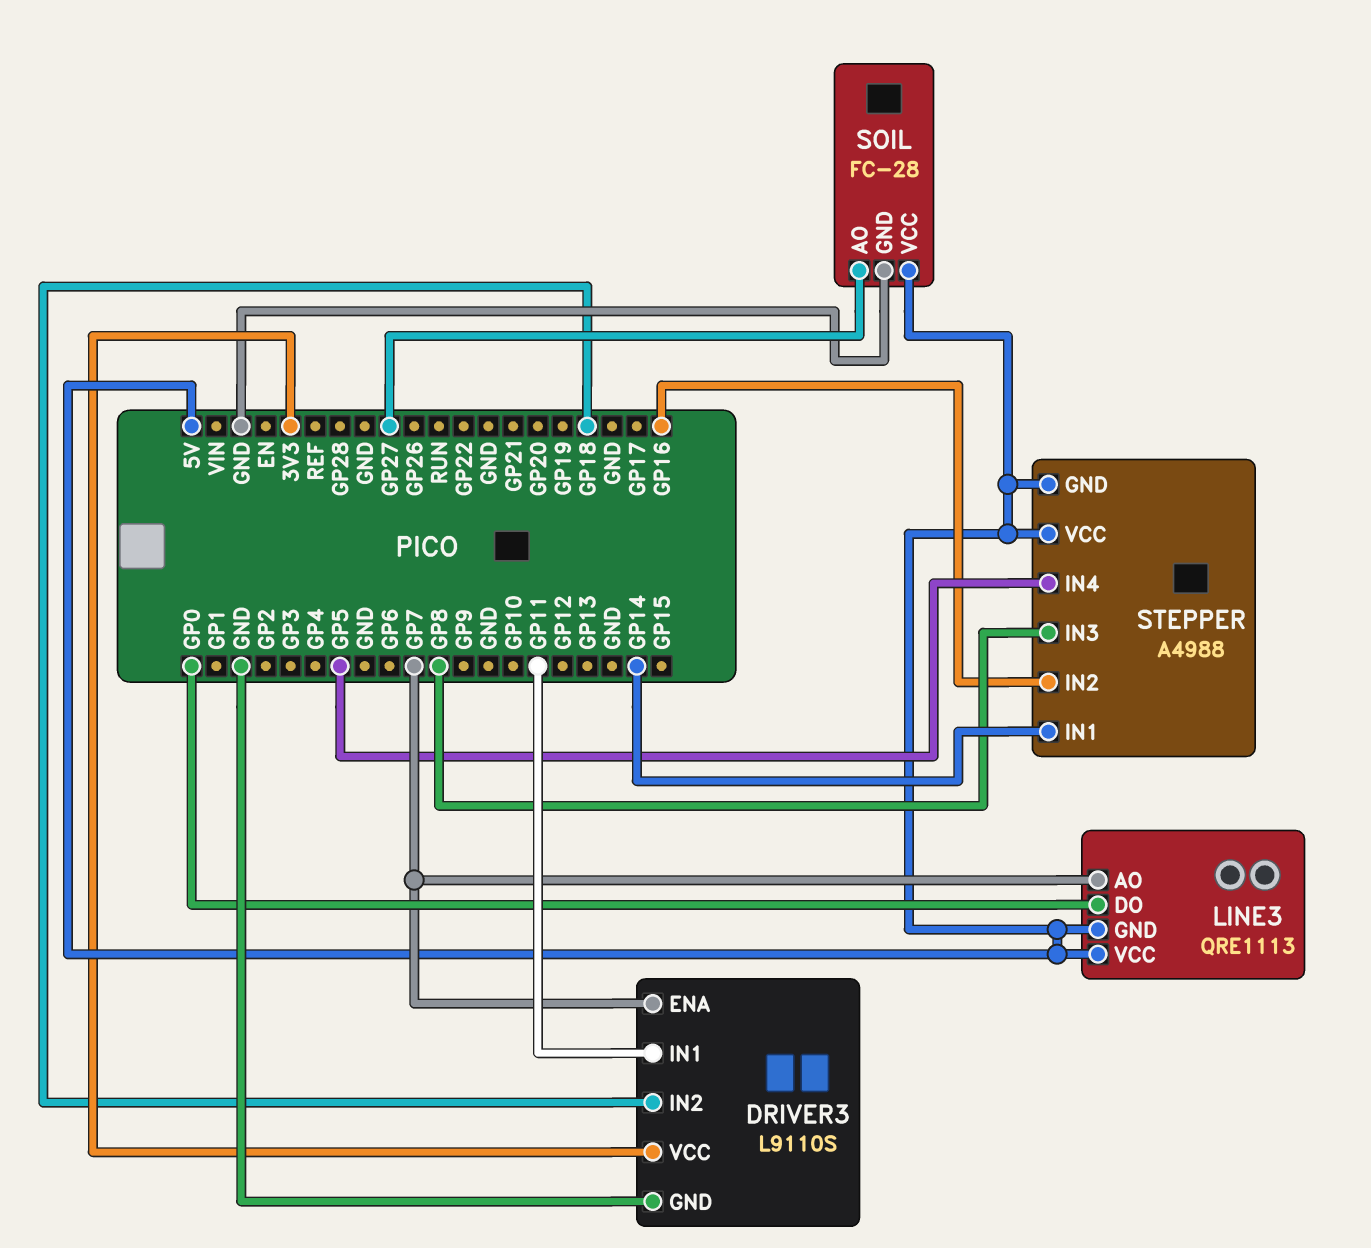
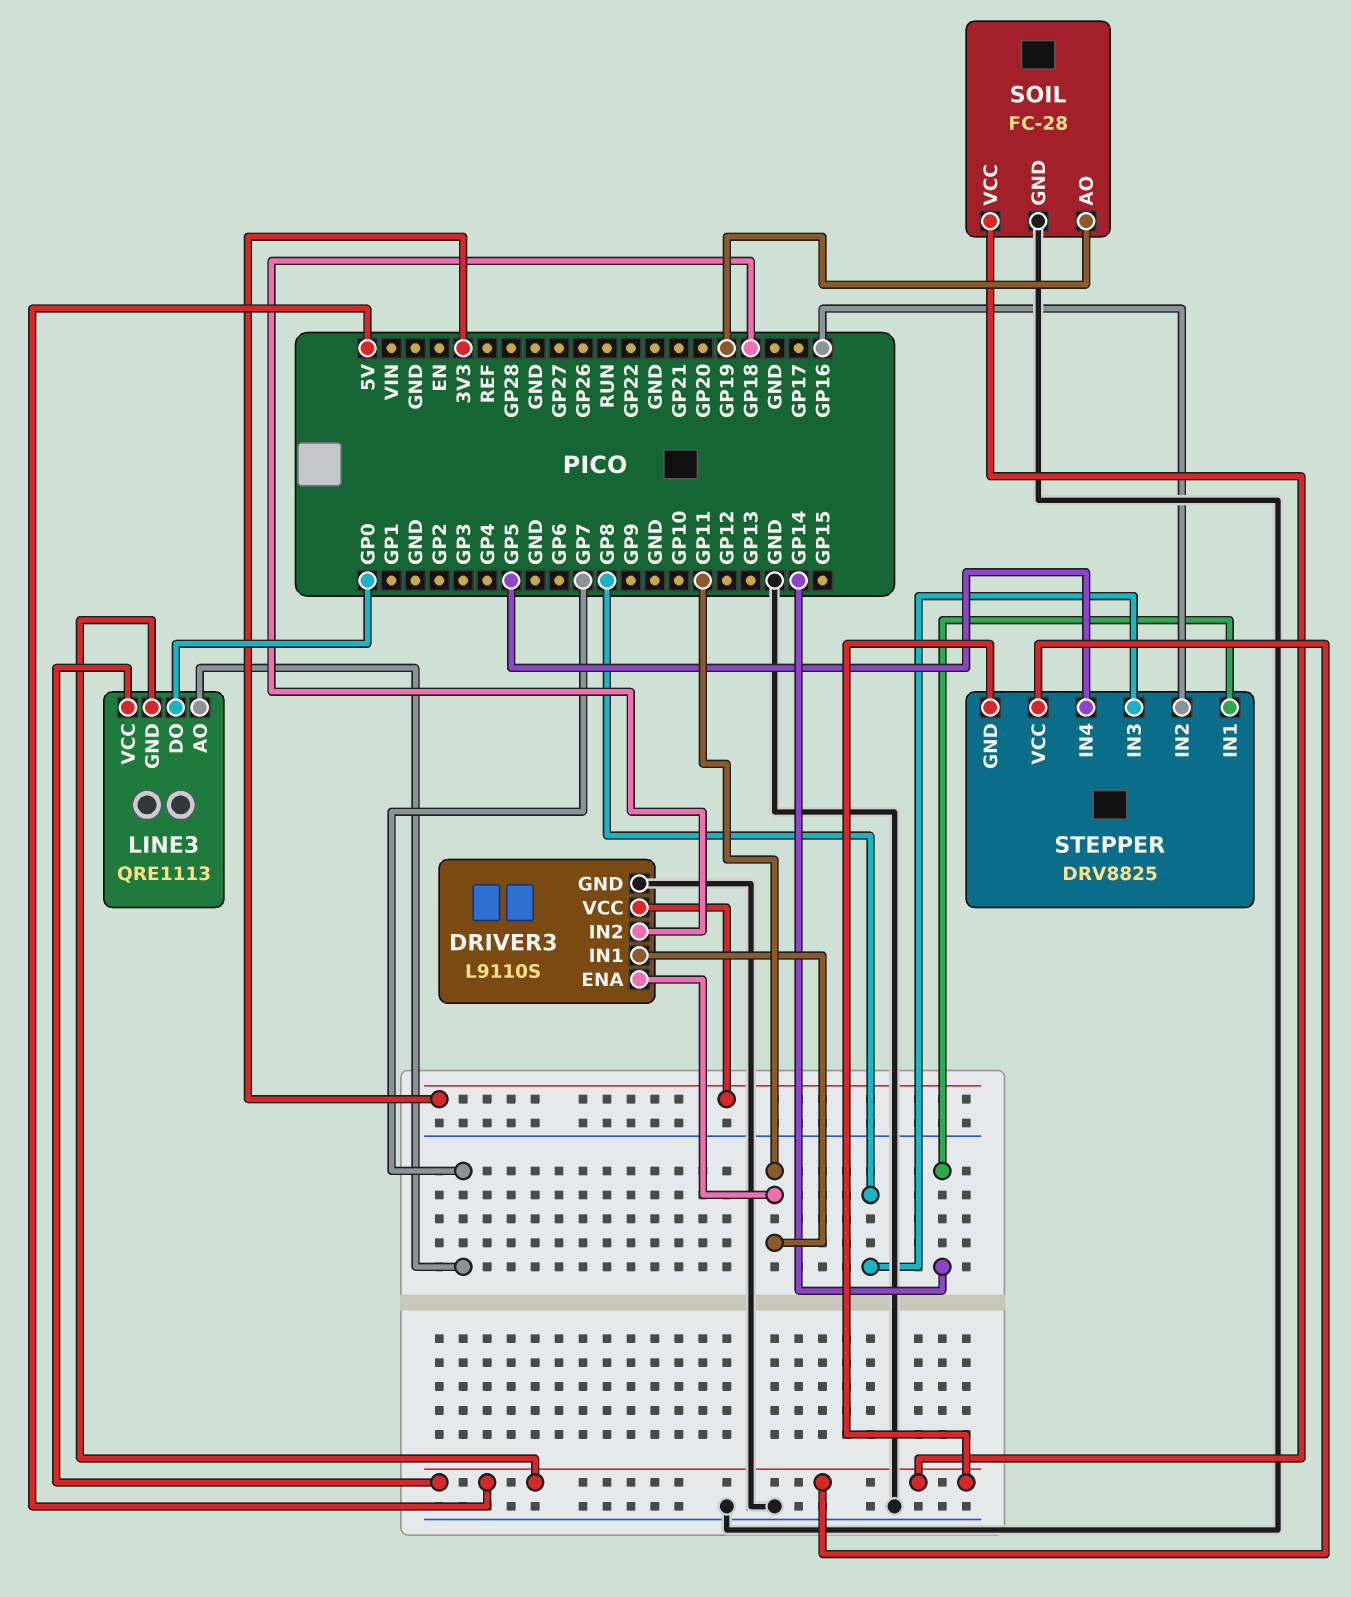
DRIVER3 pin ENA: GP7 -> GP11
SOIL pin AO: GP27 -> GP19
STEPPER: A4988 -> DRV8825

